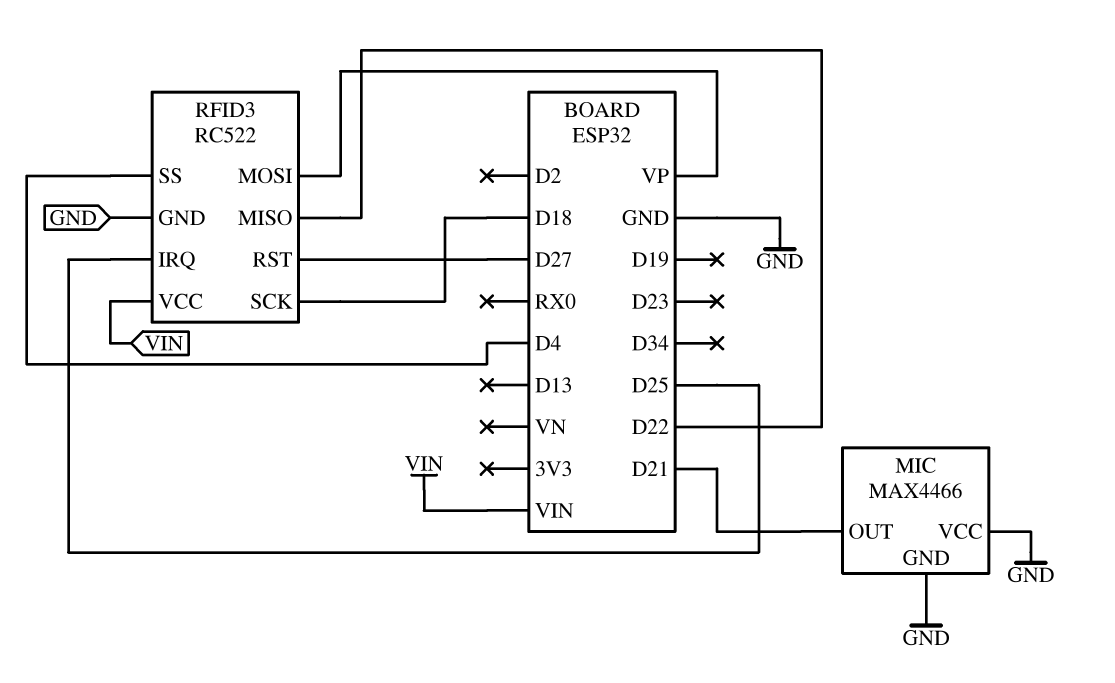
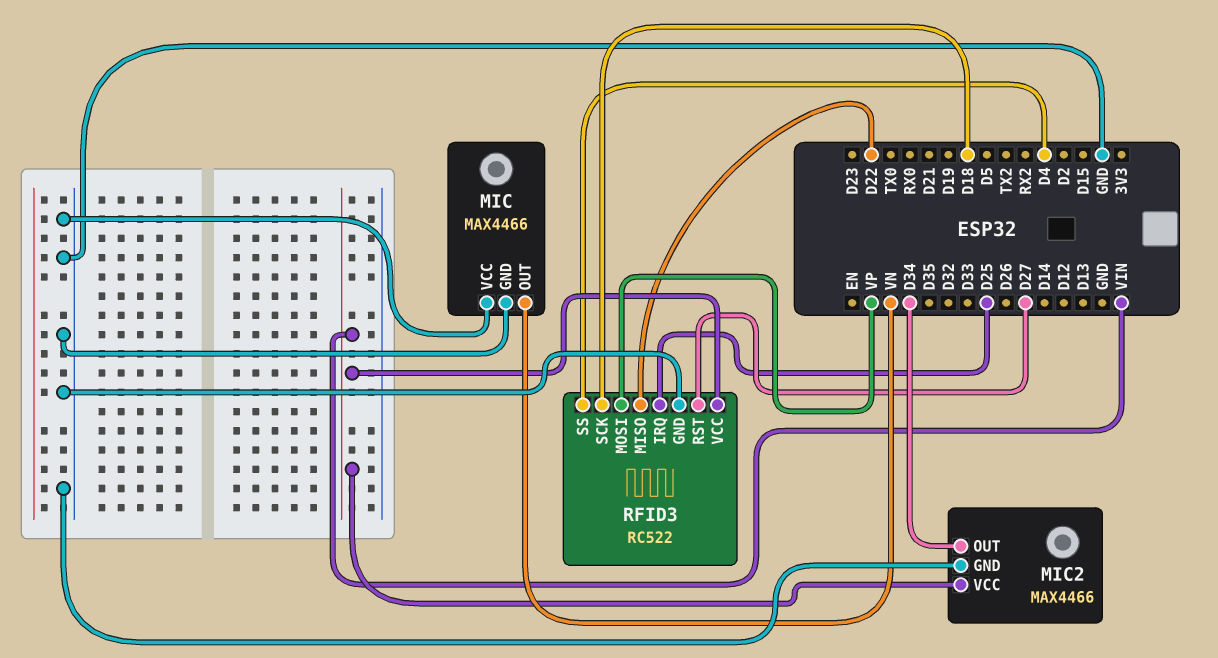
MIC pin OUT: D21 -> VN
MIC2: none -> MAX4466
MIC2 pin GND: none -> GND
MIC2 pin OUT: none -> D34
MIC2 pin VCC: none -> VIN

